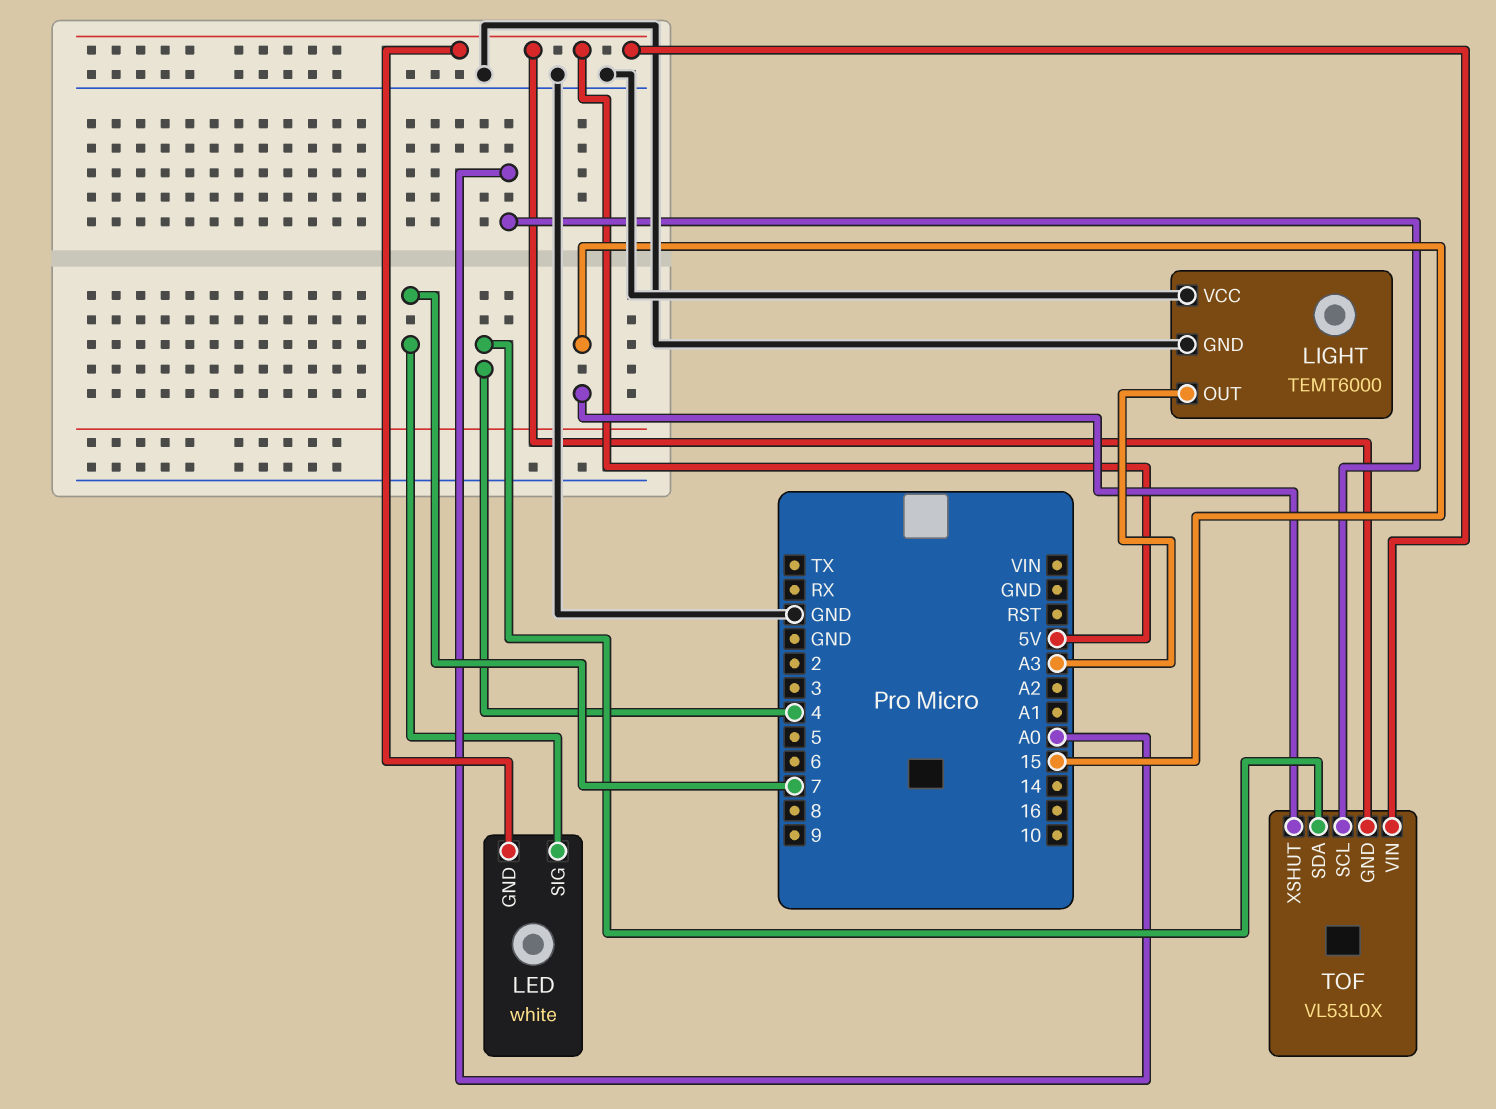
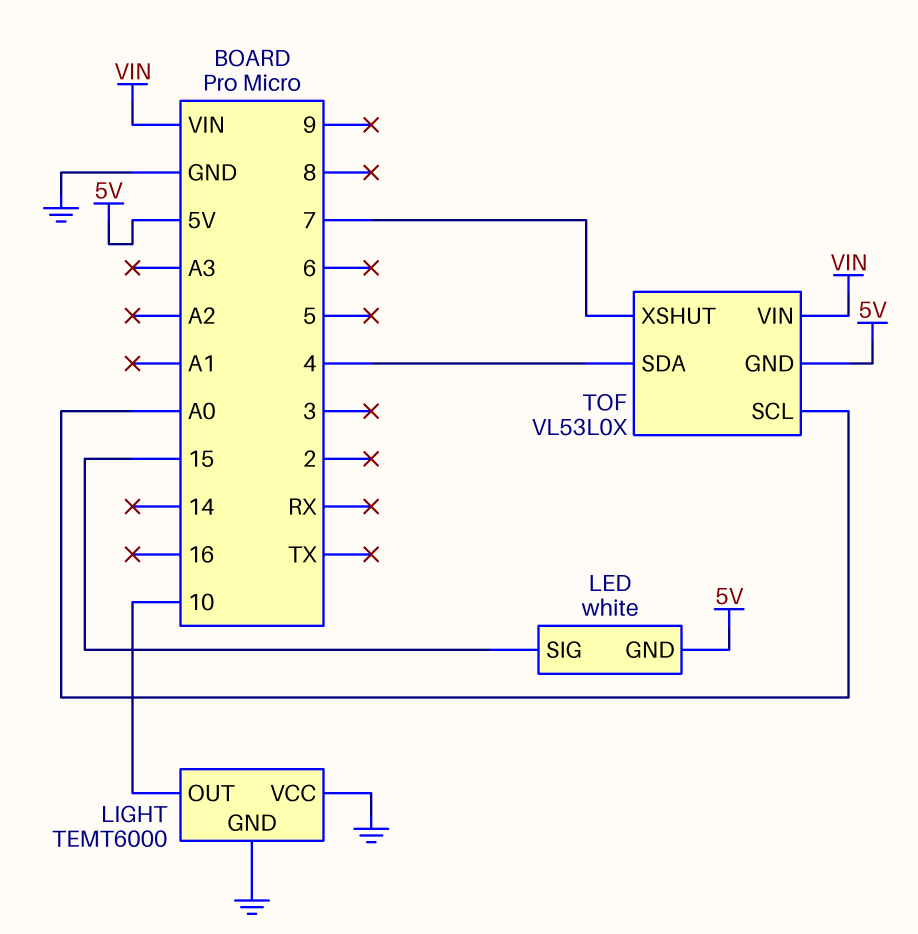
LED pin SIG: 7 -> 15
LIGHT pin OUT: A3 -> 10
TOF pin VIN: 5V -> VIN
TOF pin XSHUT: 15 -> 7

